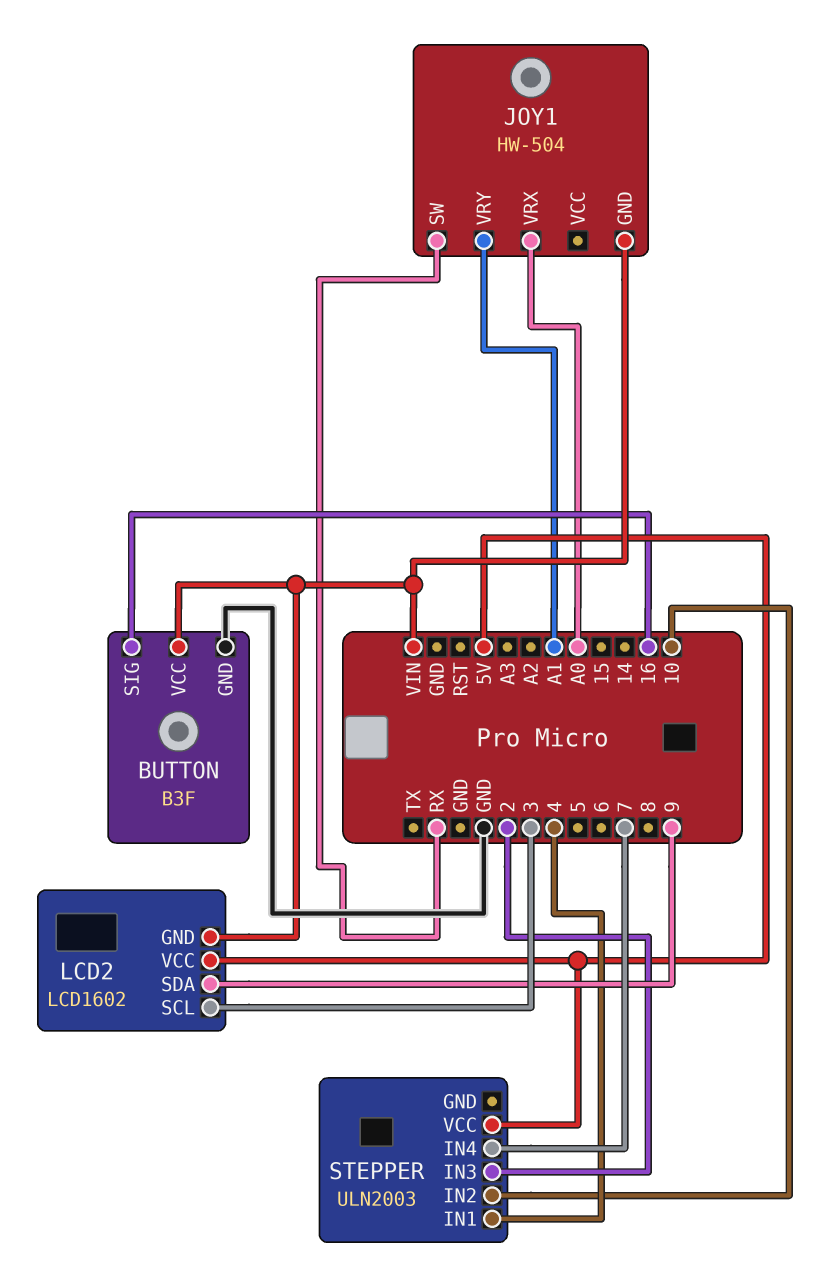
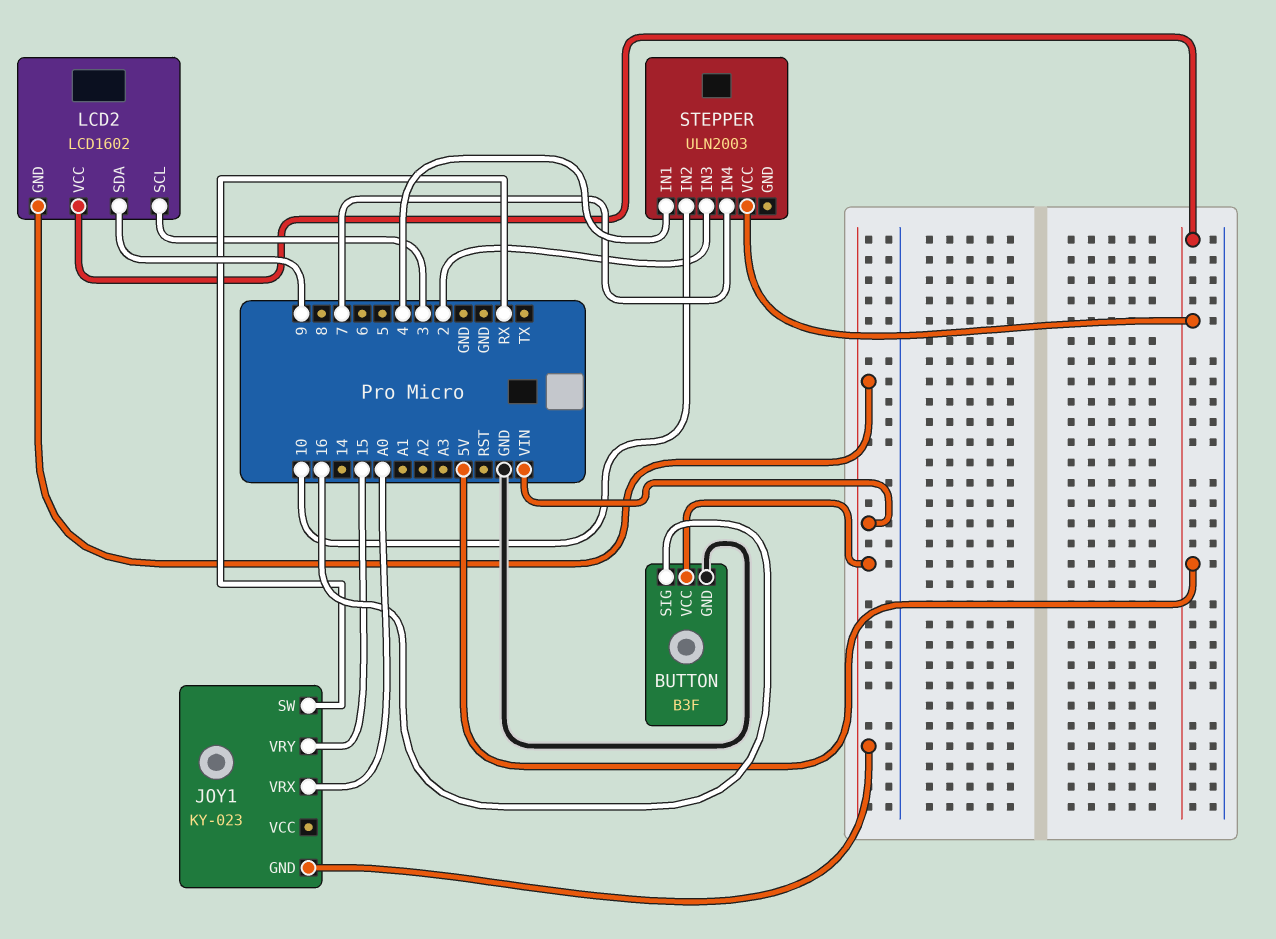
JOY1: HW-504 -> KY-023
JOY1 pin VRY: A1 -> 15

